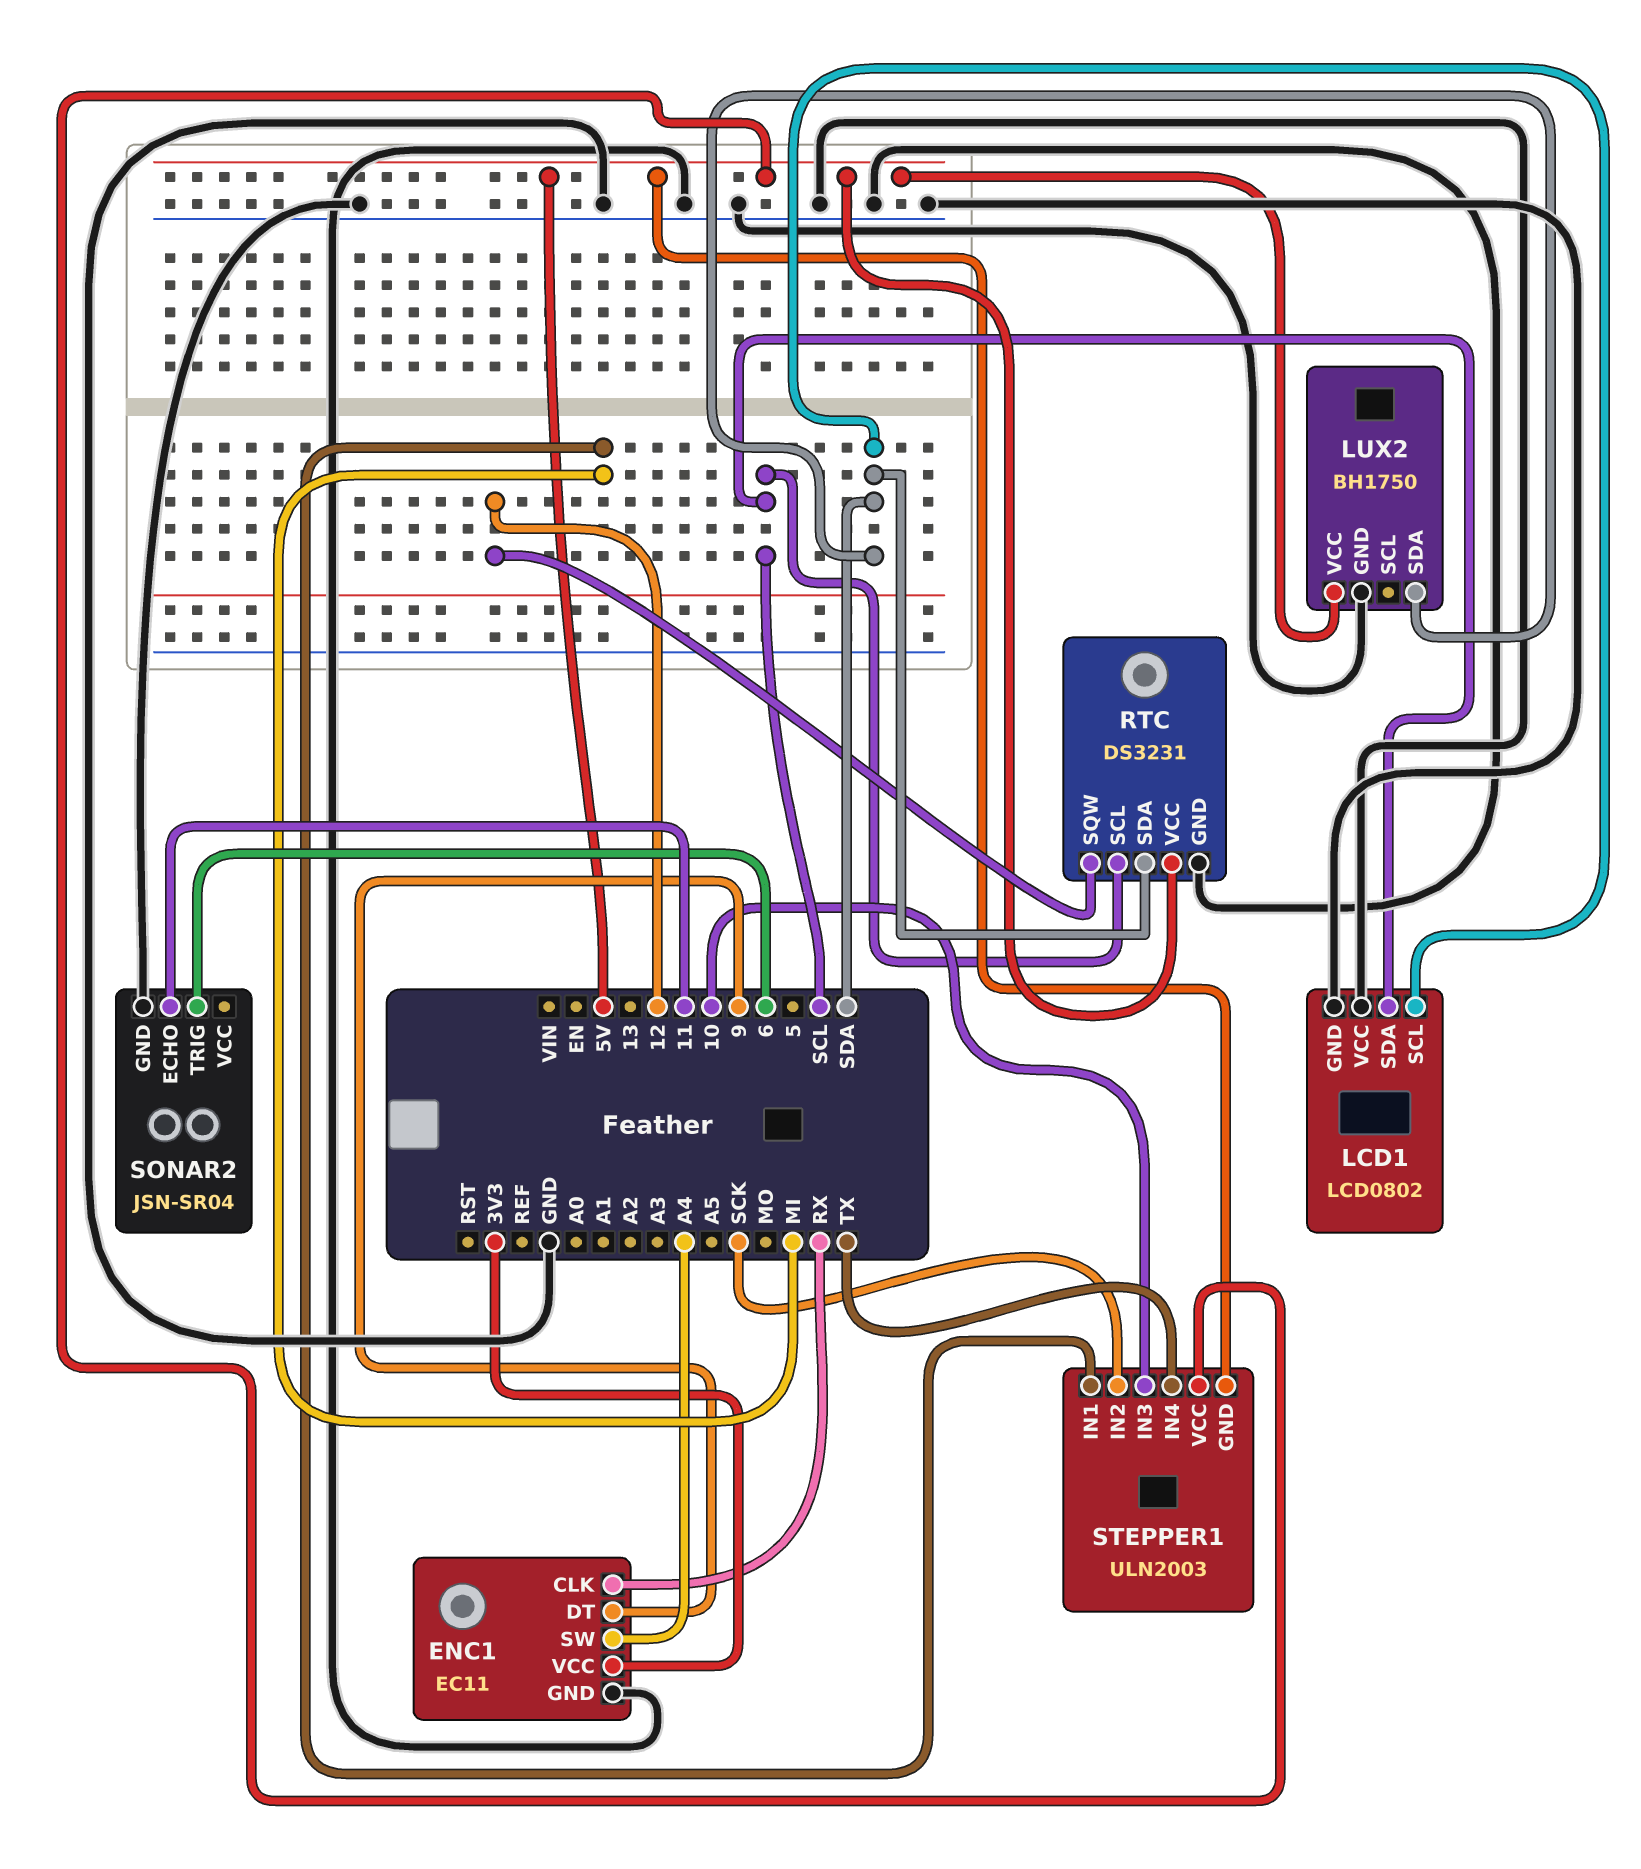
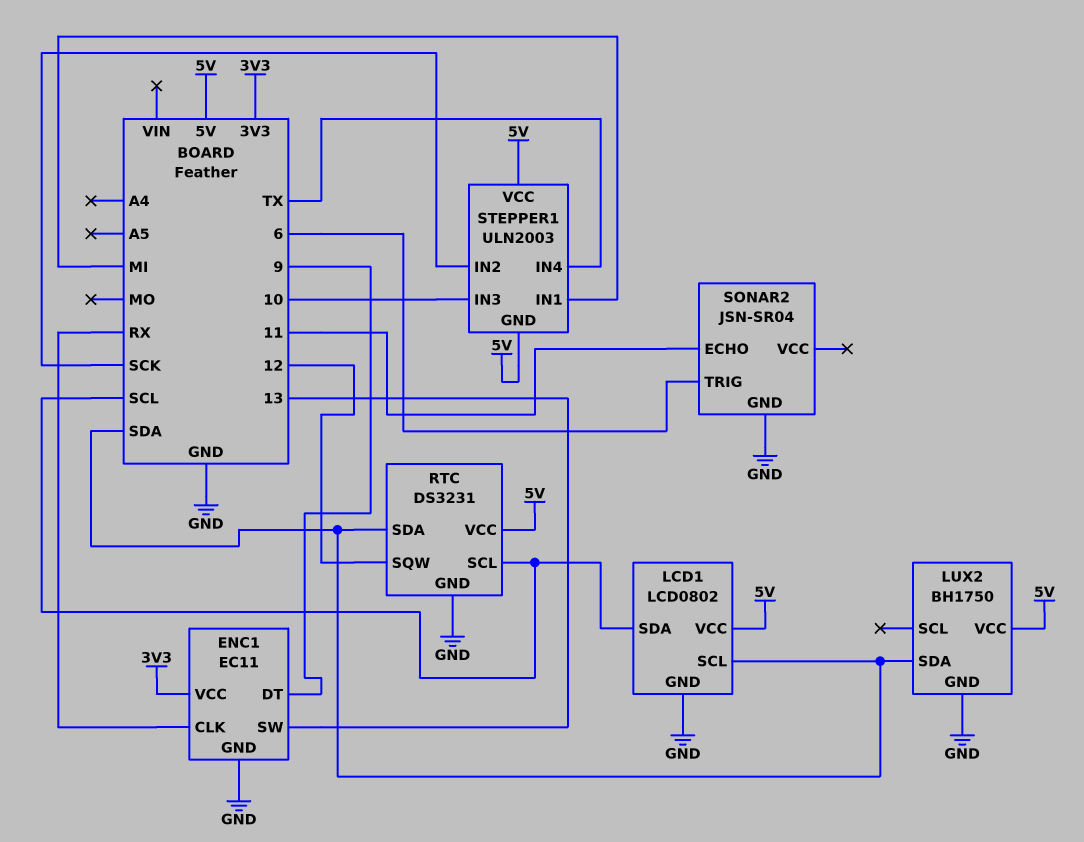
ENC1 pin SW: A4 -> 13
LCD1 pin VCC: GND -> 5V

